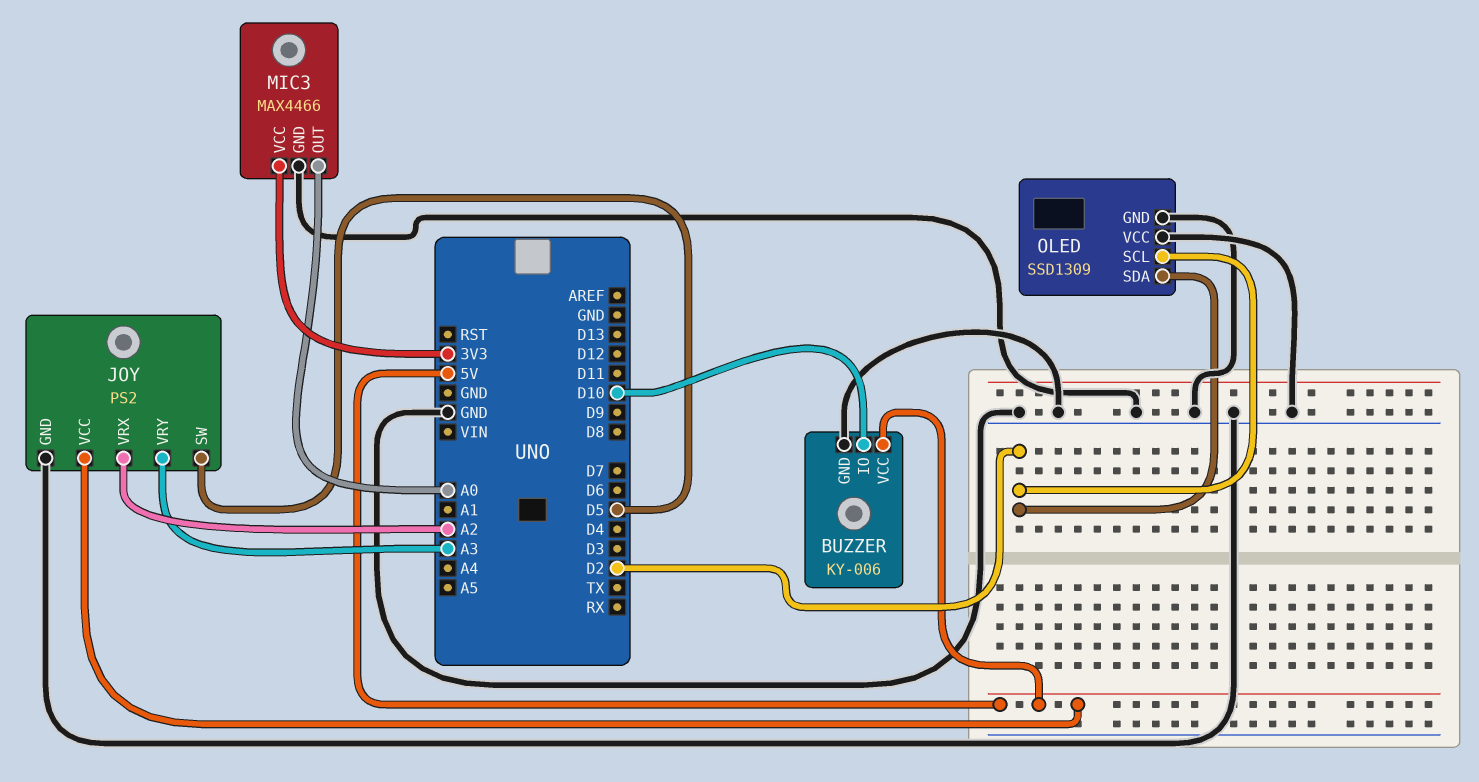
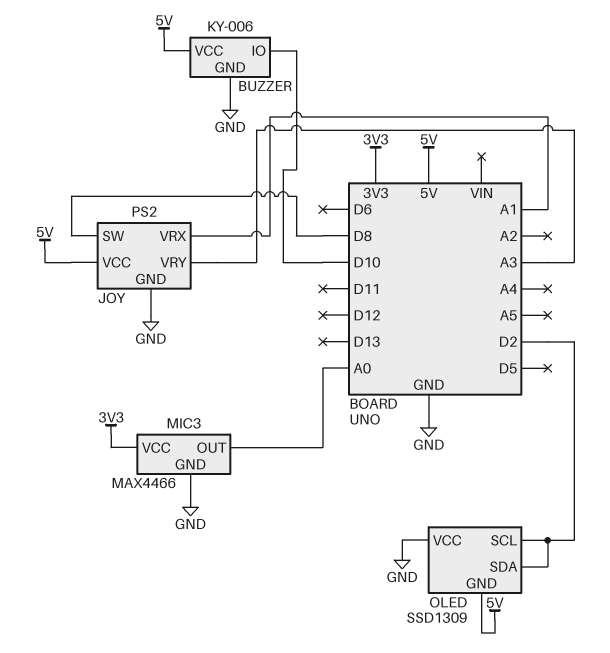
JOY pin SW: D5 -> D8
JOY pin VRX: A2 -> A1
OLED pin GND: GND -> 5V

